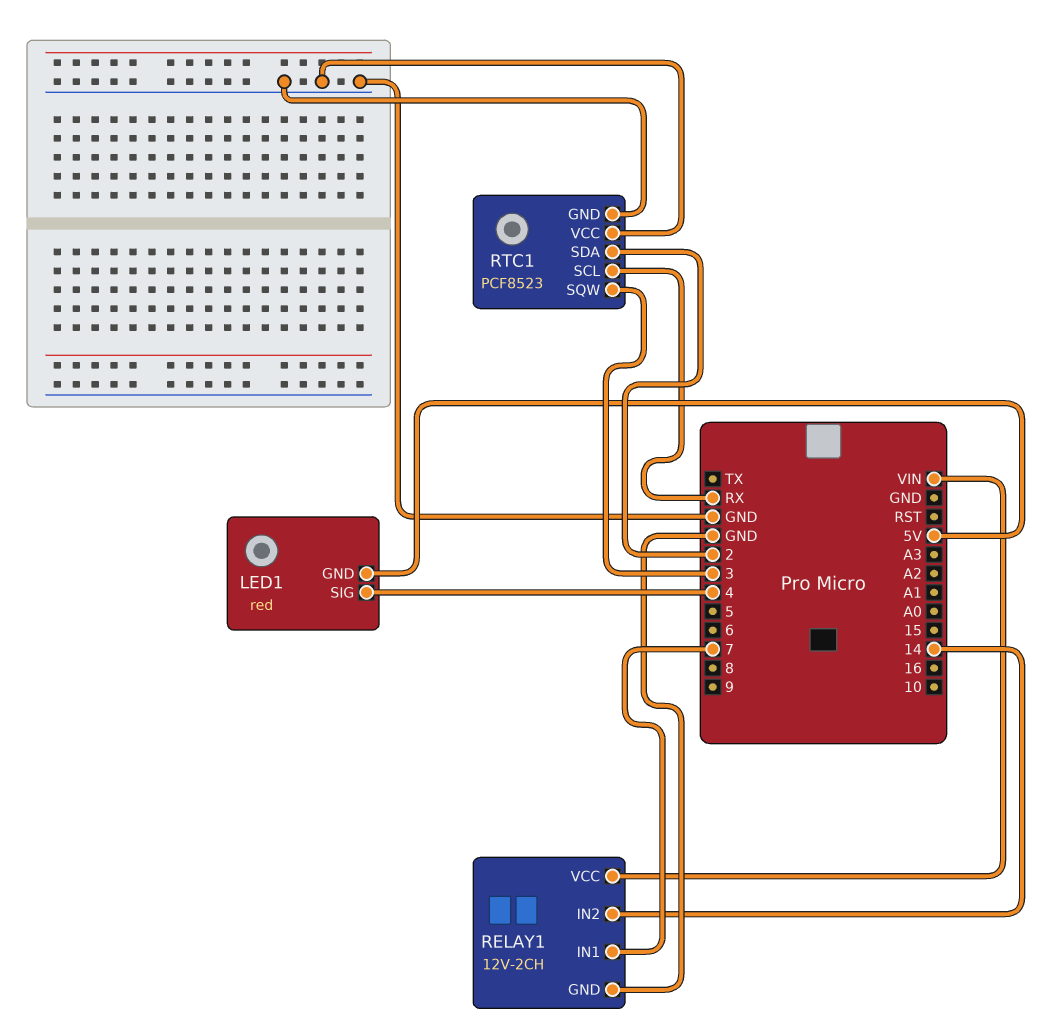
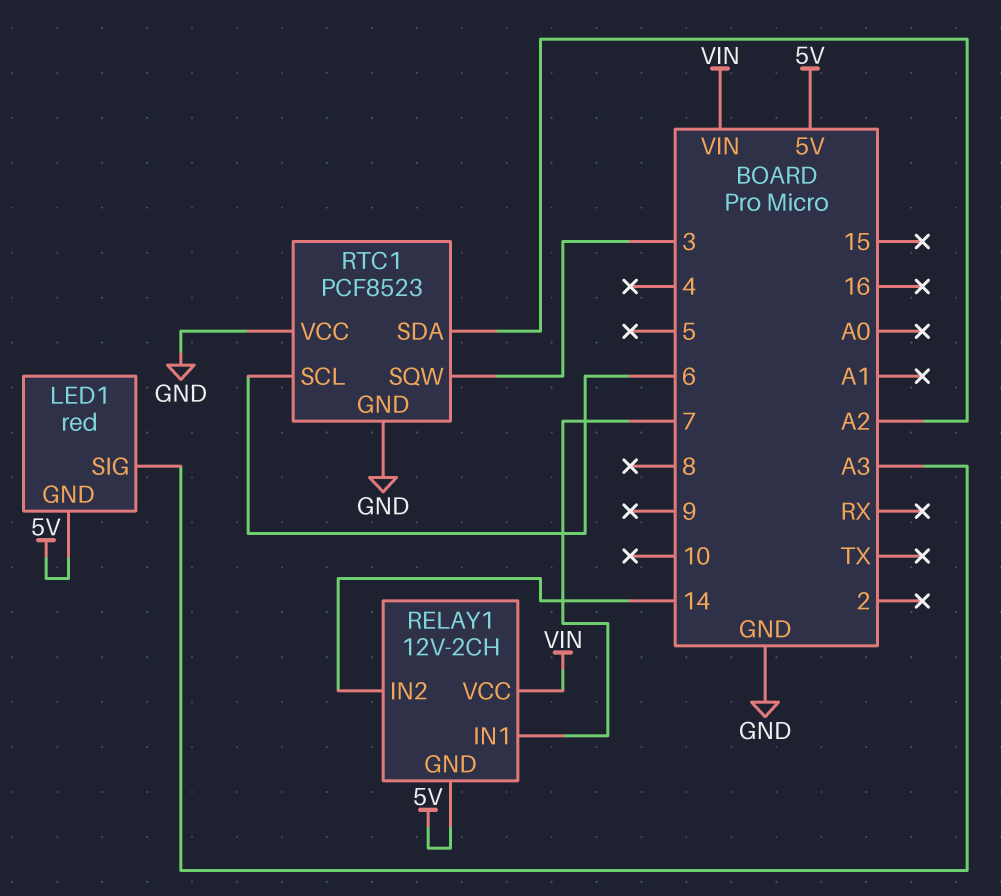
LED1 pin SIG: 4 -> A3
RELAY1 pin GND: GND -> 5V
RTC1 pin SCL: RX -> 6
RTC1 pin SDA: 2 -> A2

